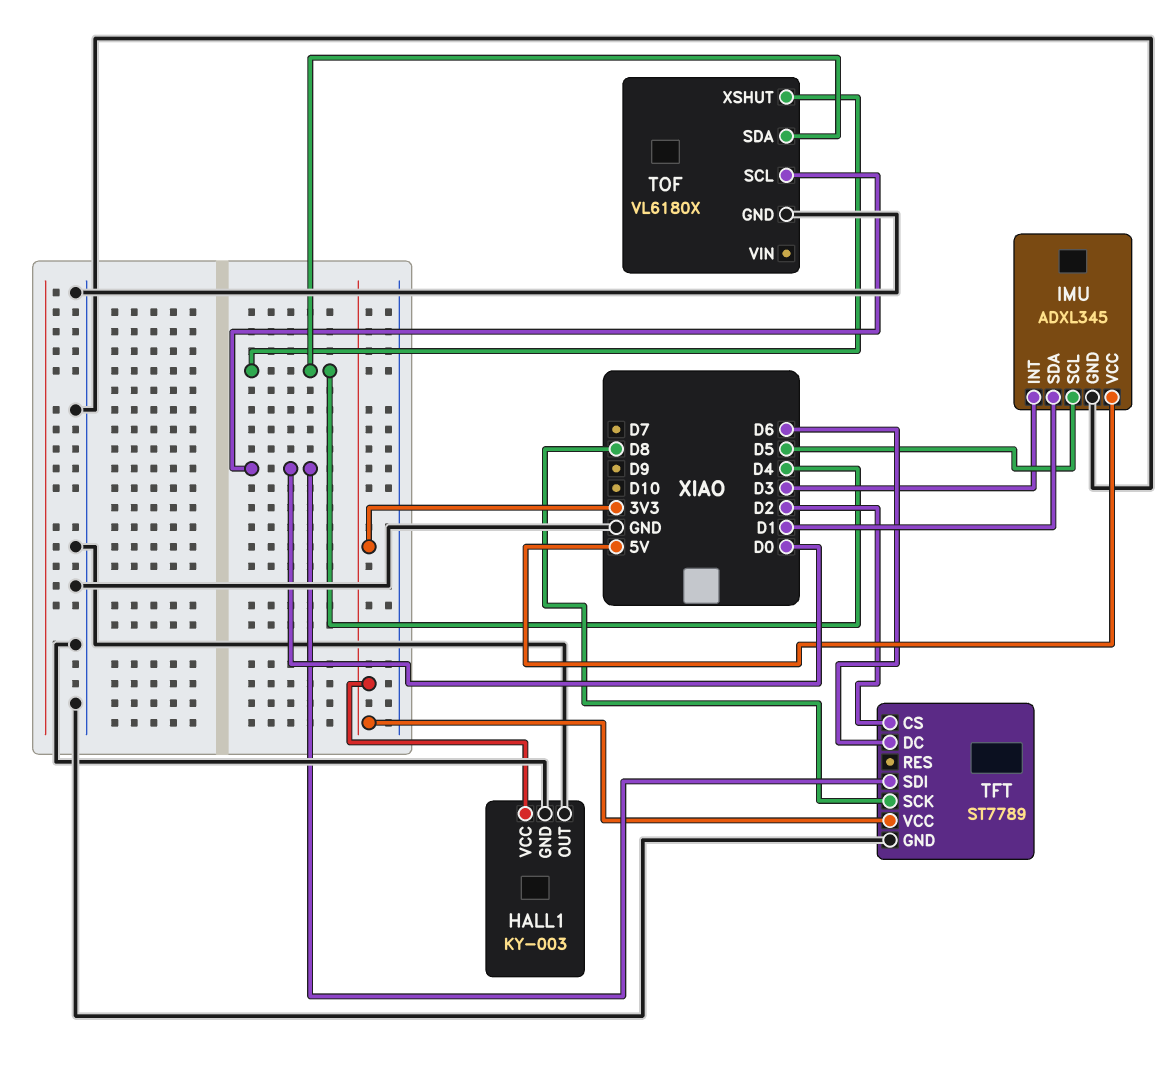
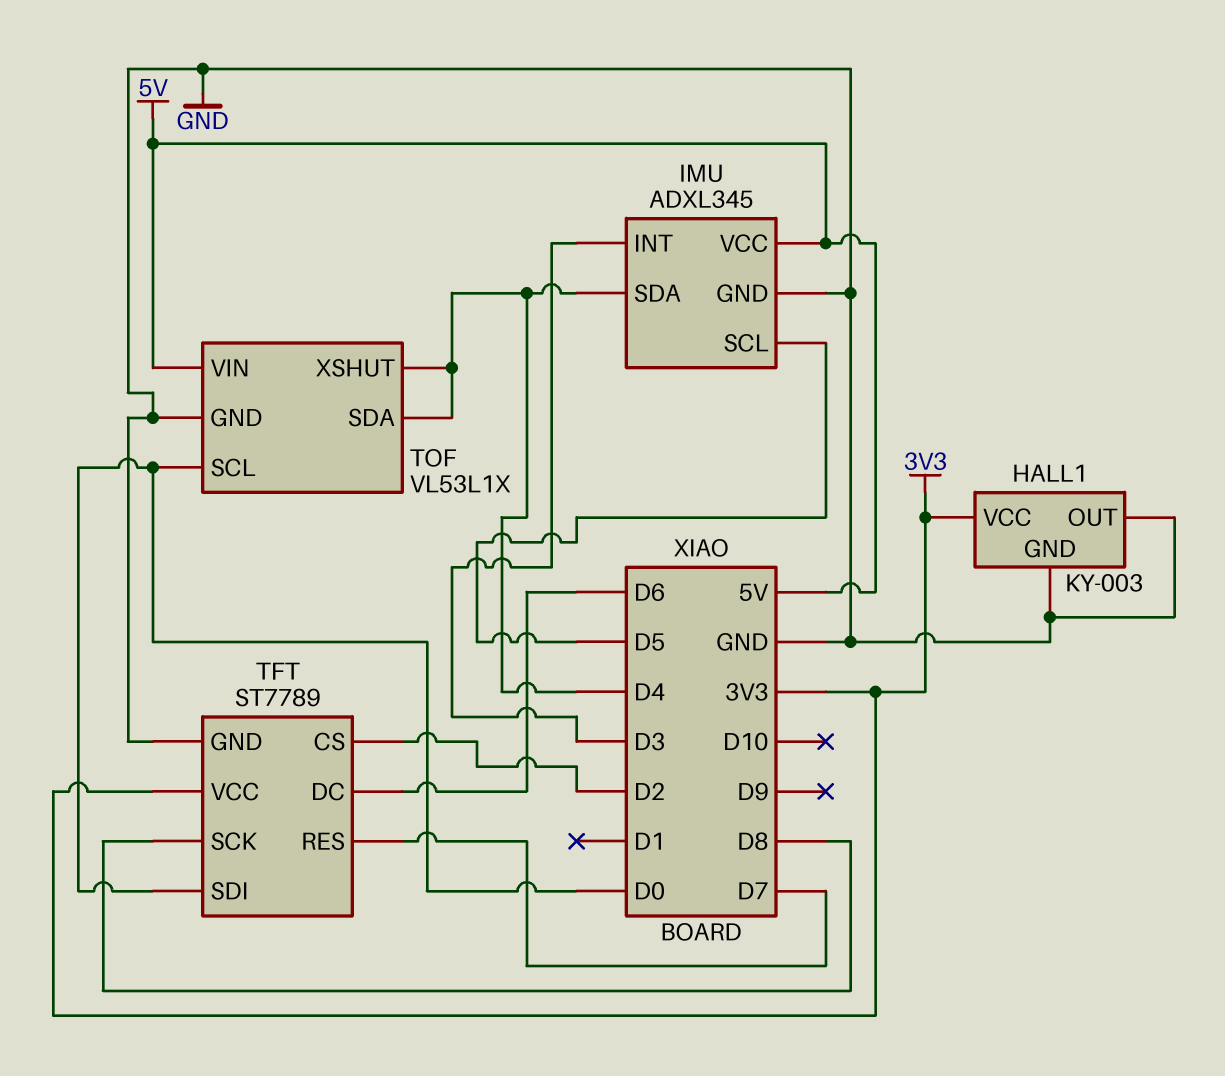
IMU pin SDA: D1 -> D4
TFT pin RES: none -> D7
TOF: VL6180X -> VL53L1X
TOF pin VIN: none -> 5V

